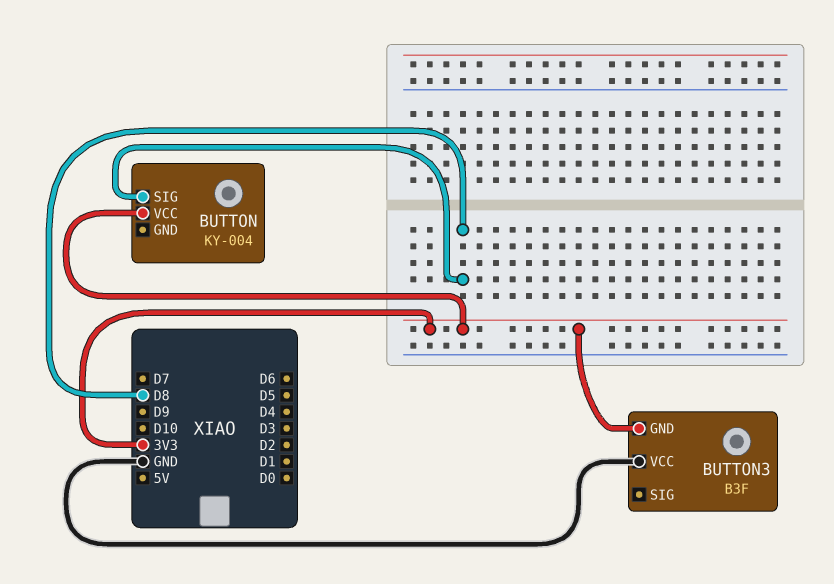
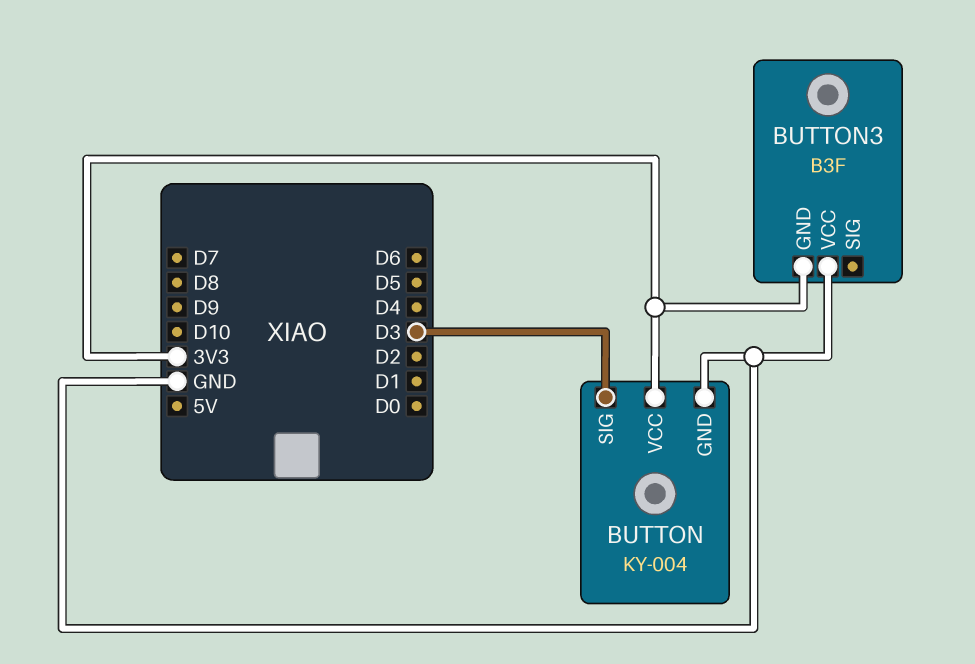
BUTTON pin GND: none -> GND
BUTTON pin SIG: D8 -> D3

